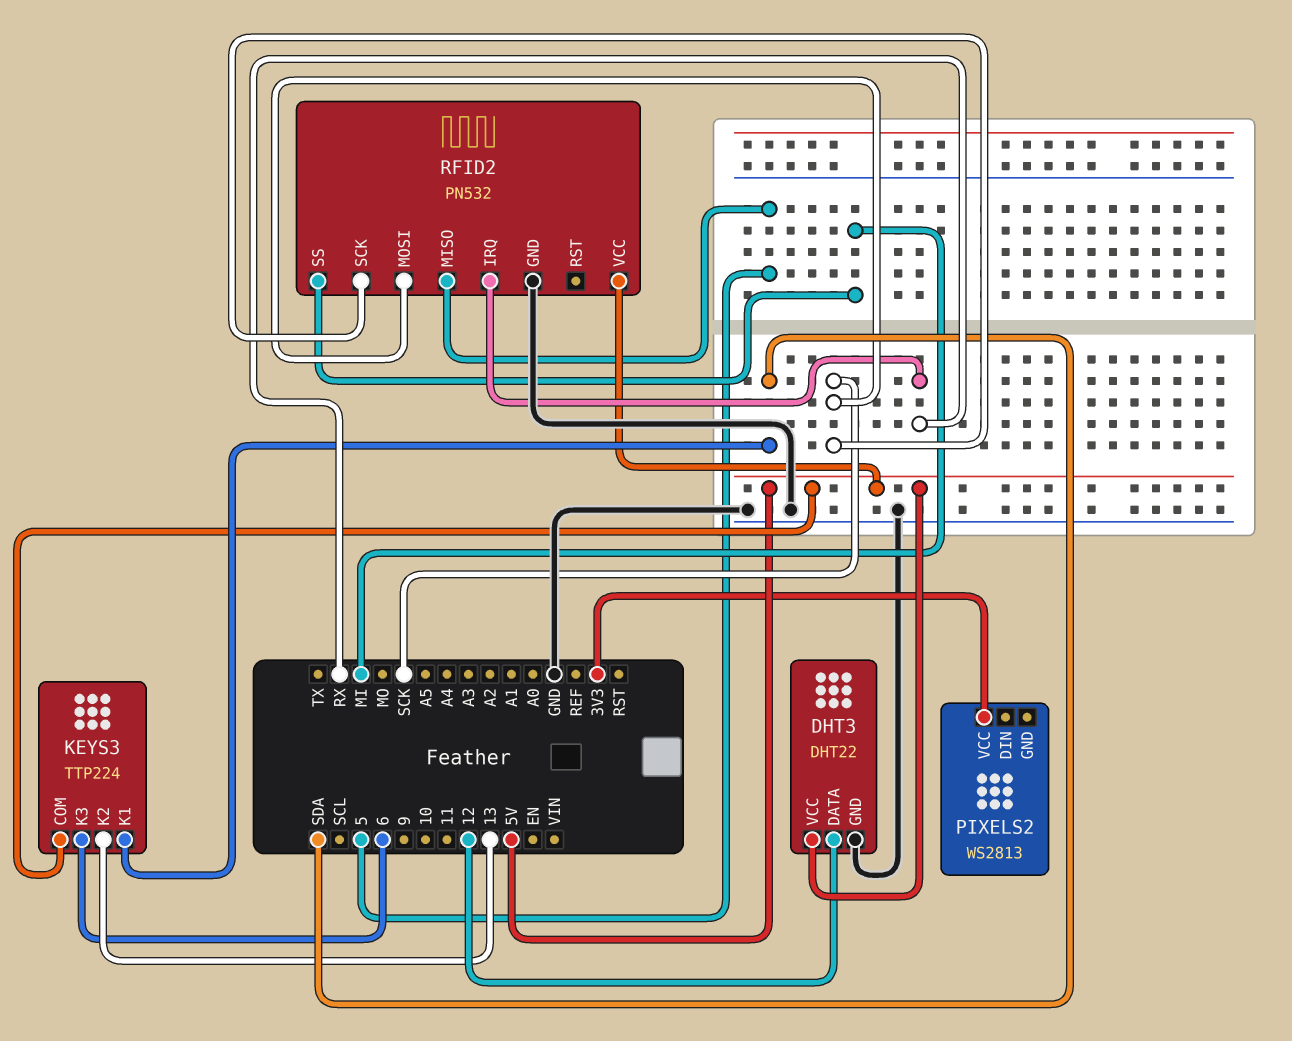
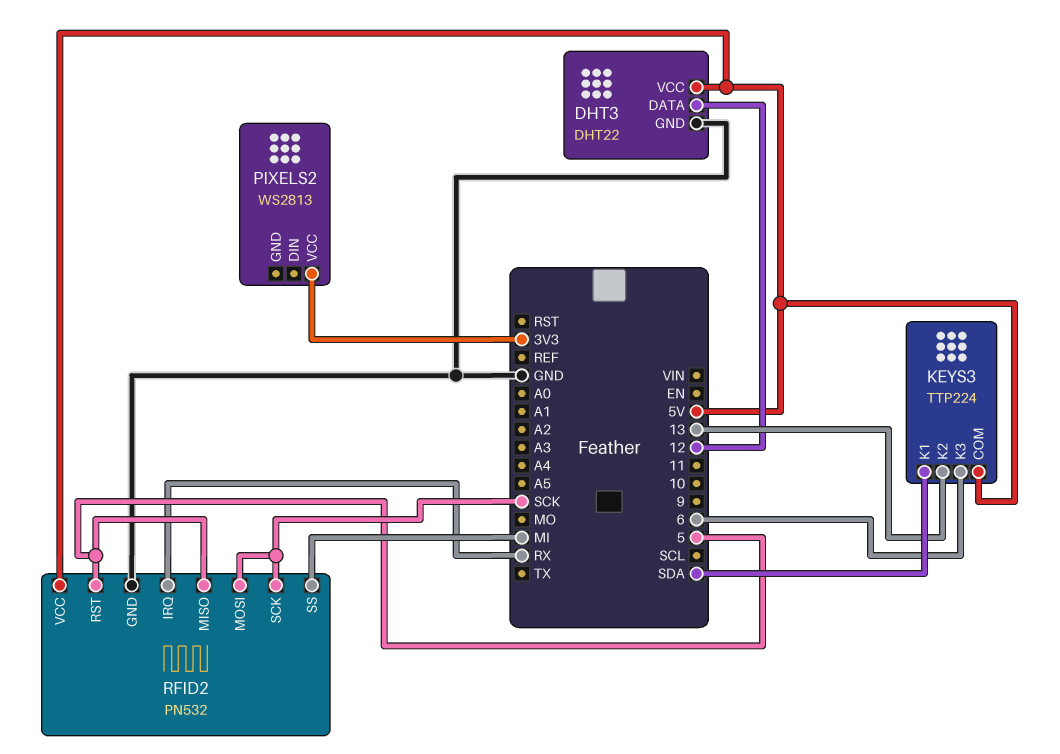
RFID2 pin RST: none -> 5

